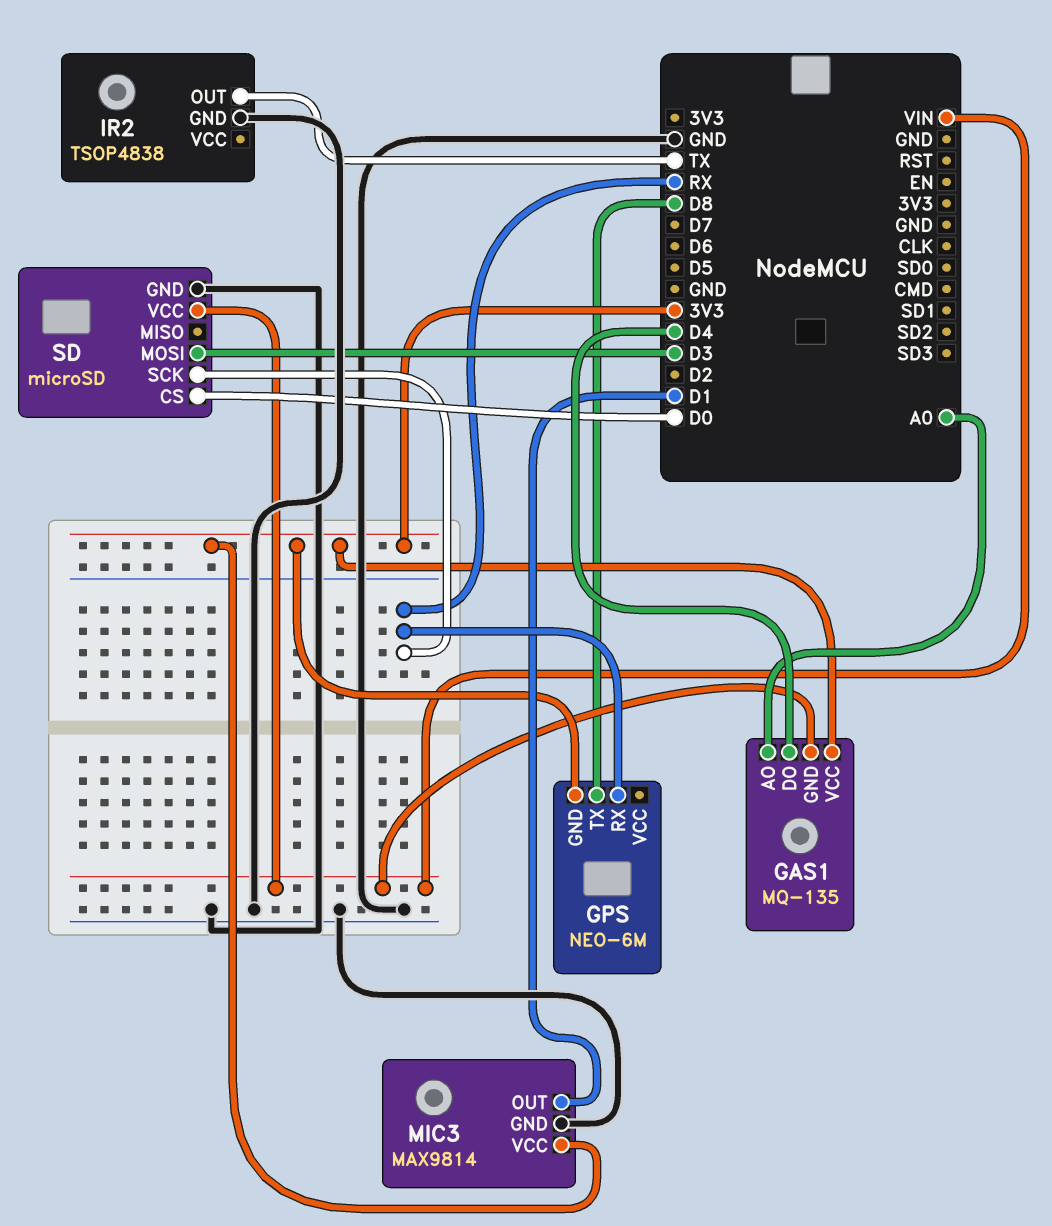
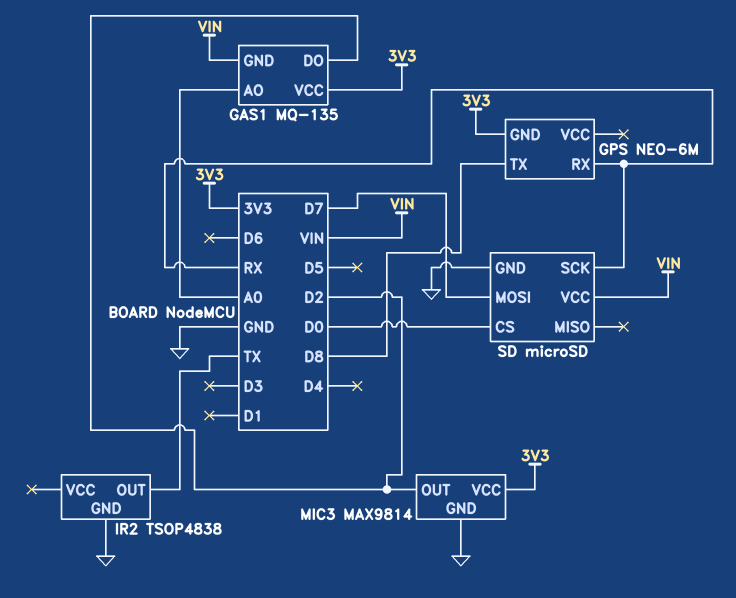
GAS1 pin DO: D4 -> D2
MIC3 pin OUT: D1 -> D2
SD pin MOSI: D3 -> D7

